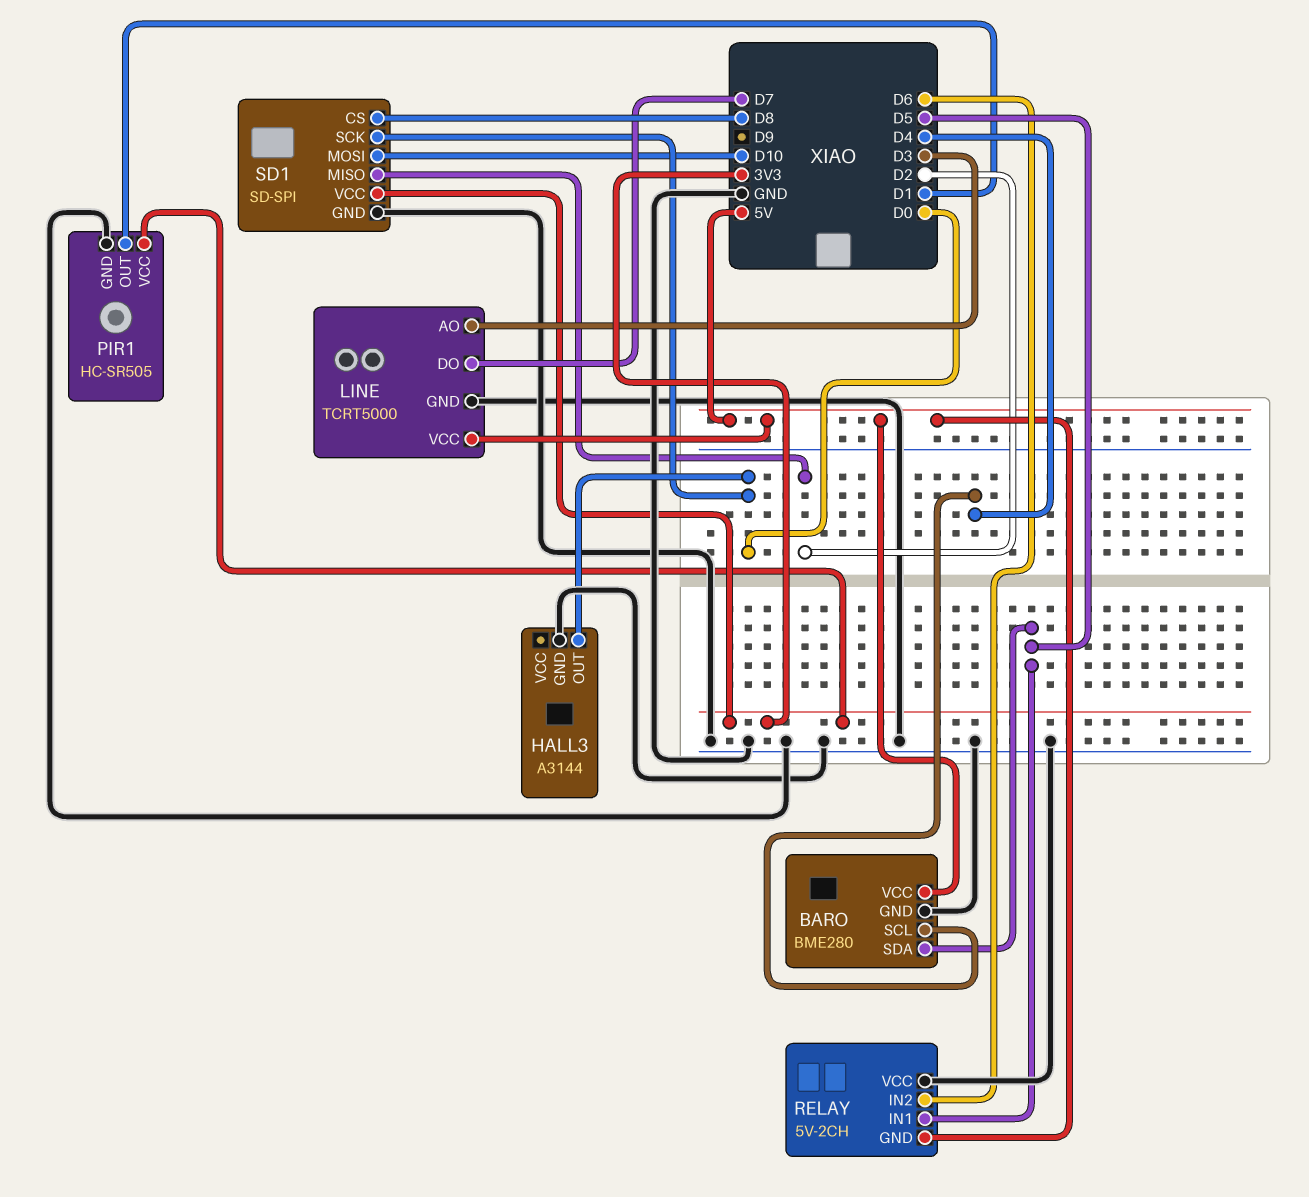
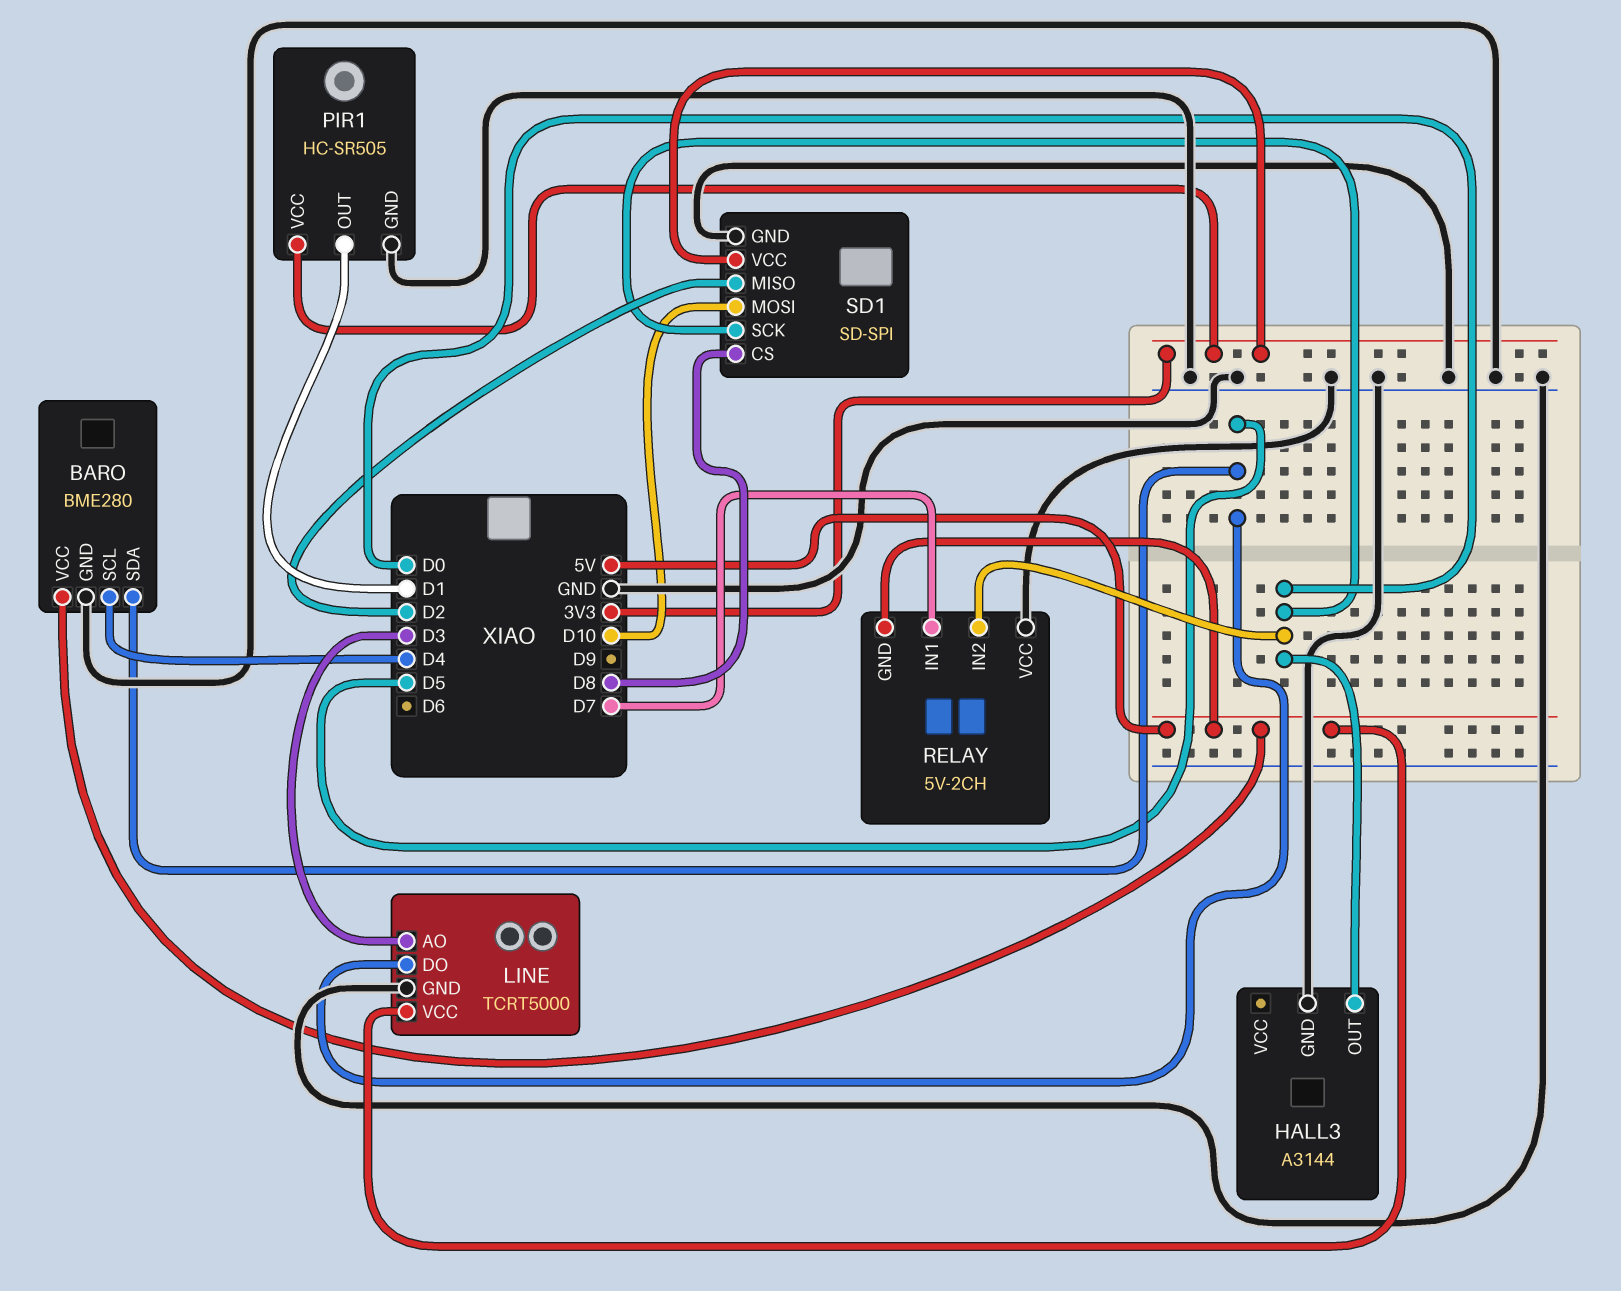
LINE pin DO: D7 -> D5
RELAY pin IN1: D5 -> D7
RELAY pin IN2: D6 -> D0

